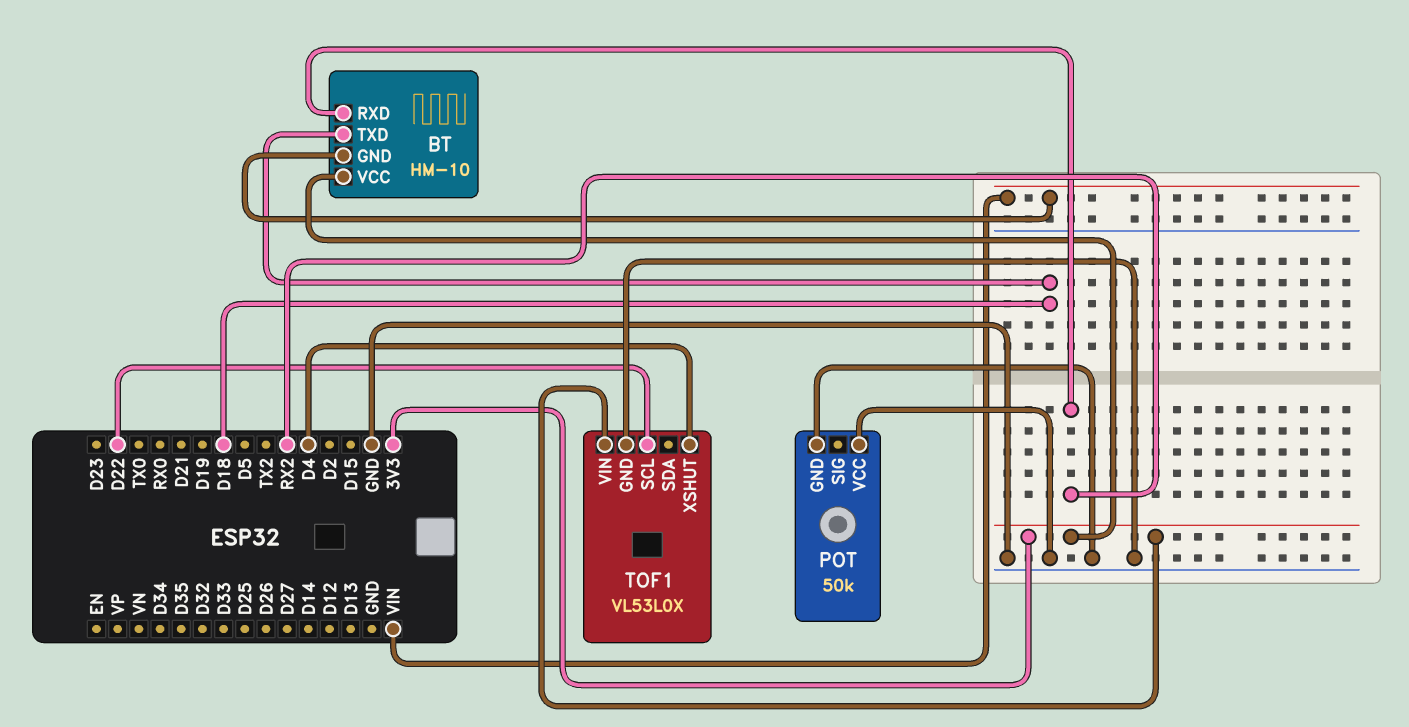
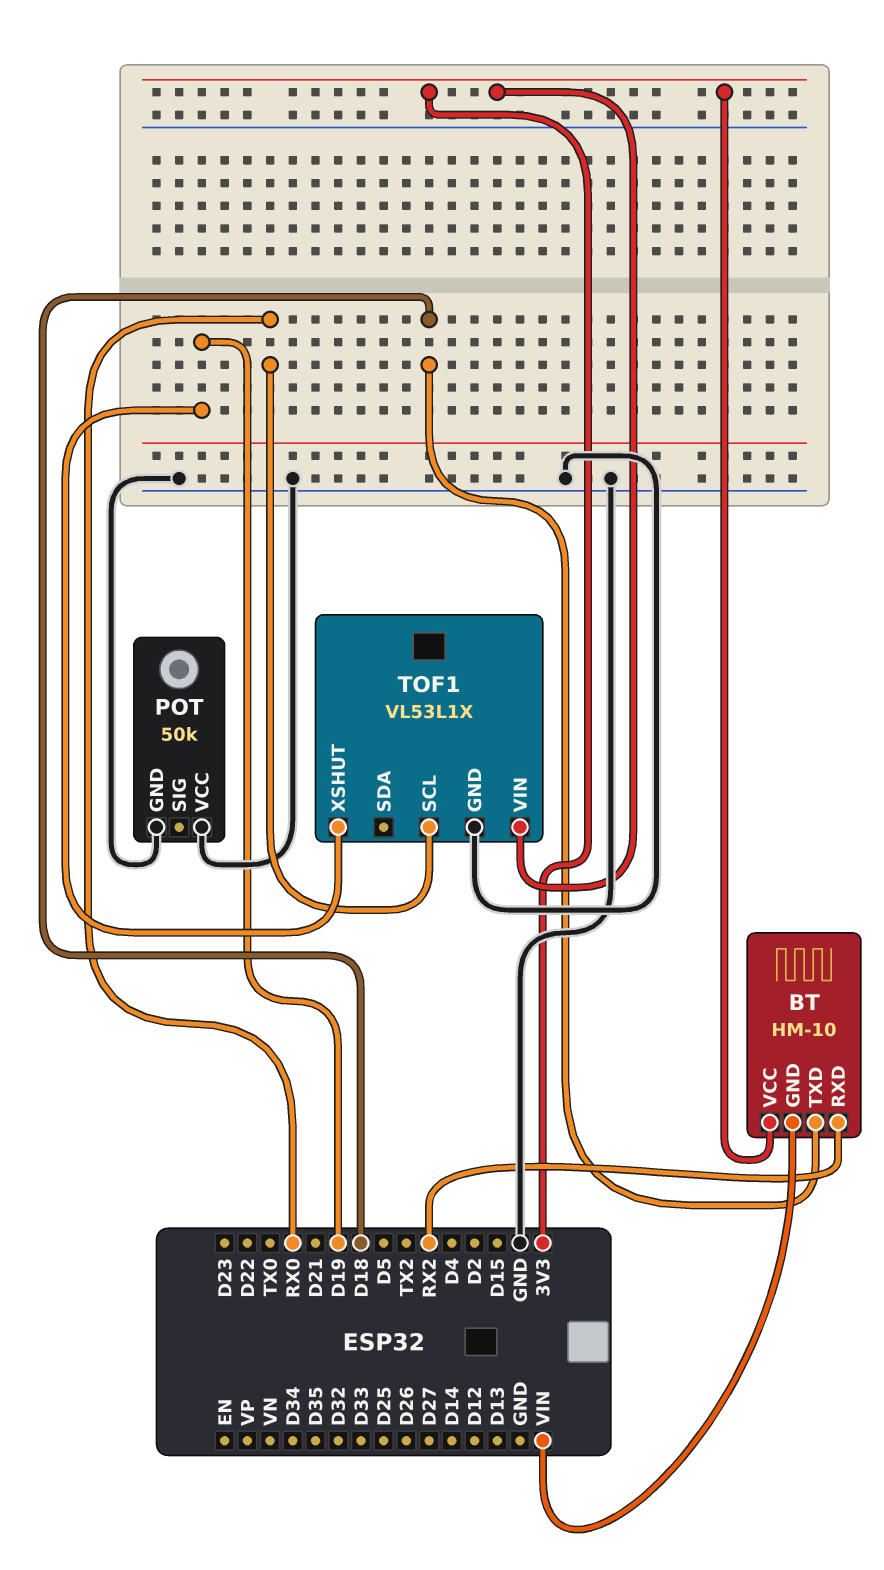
TOF1: VL53L0X -> VL53L1X
TOF1 pin SCL: D22 -> RX0
TOF1 pin XSHUT: D4 -> D19

